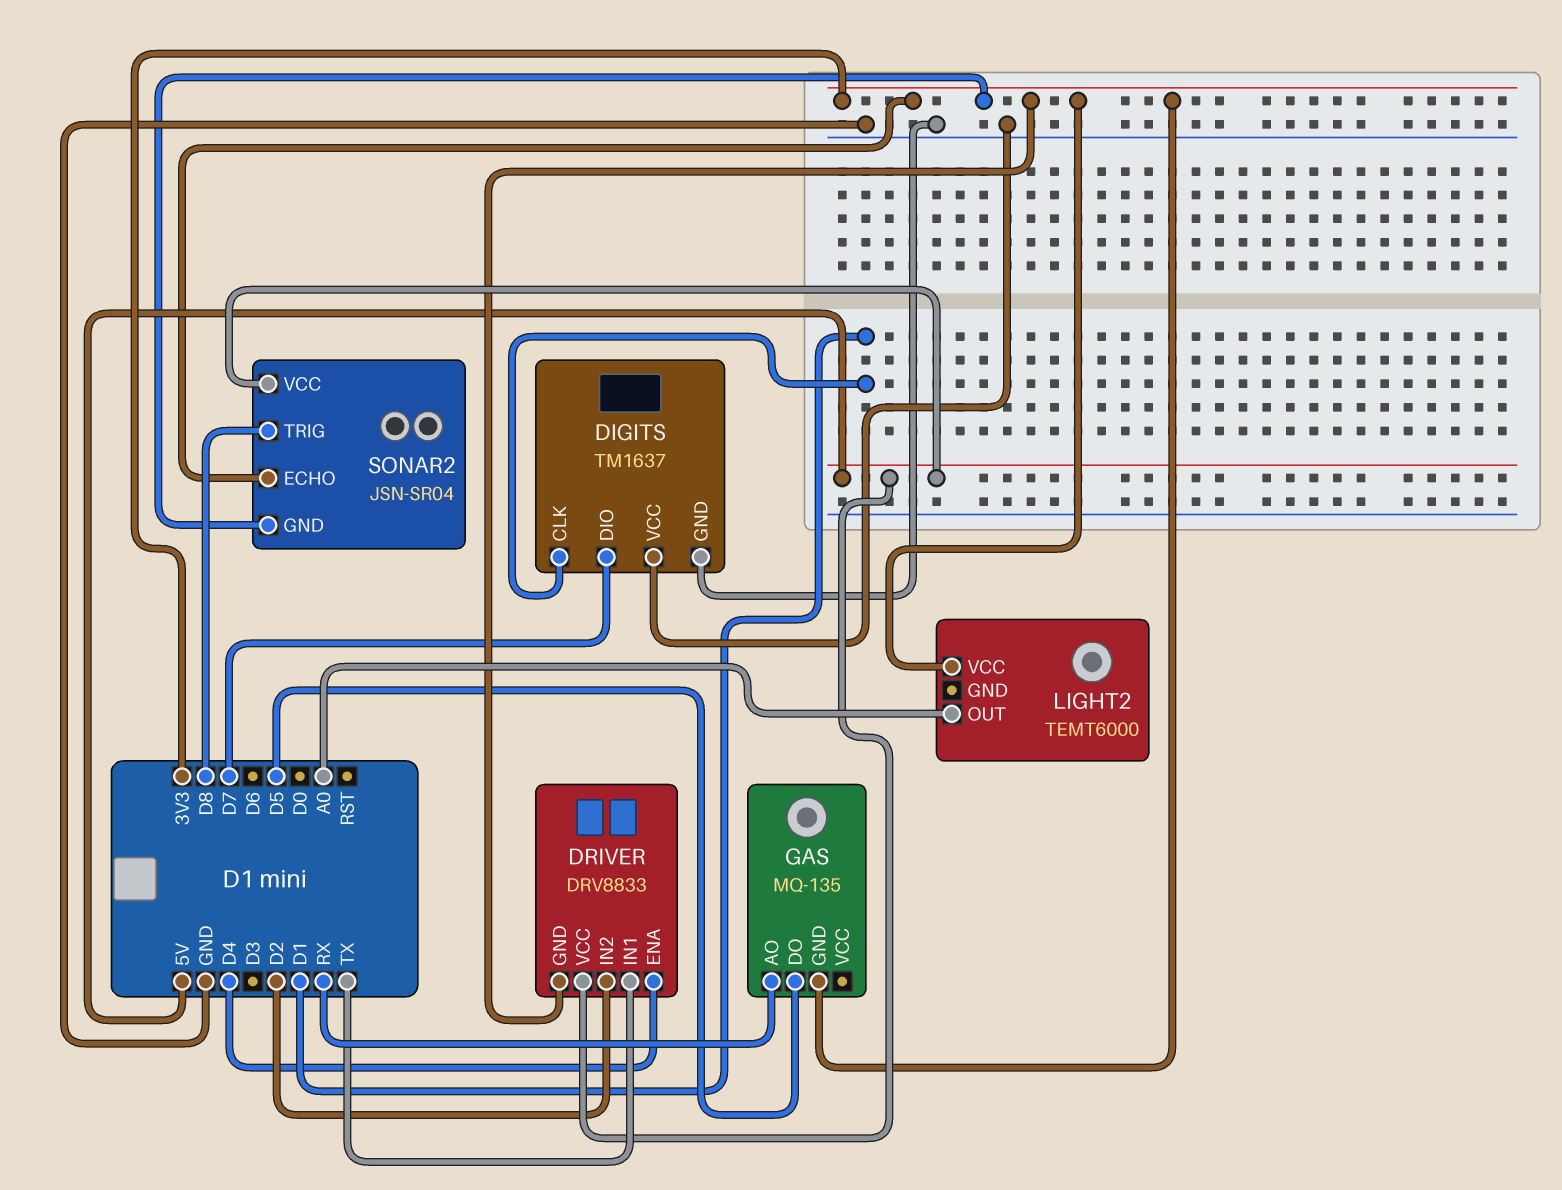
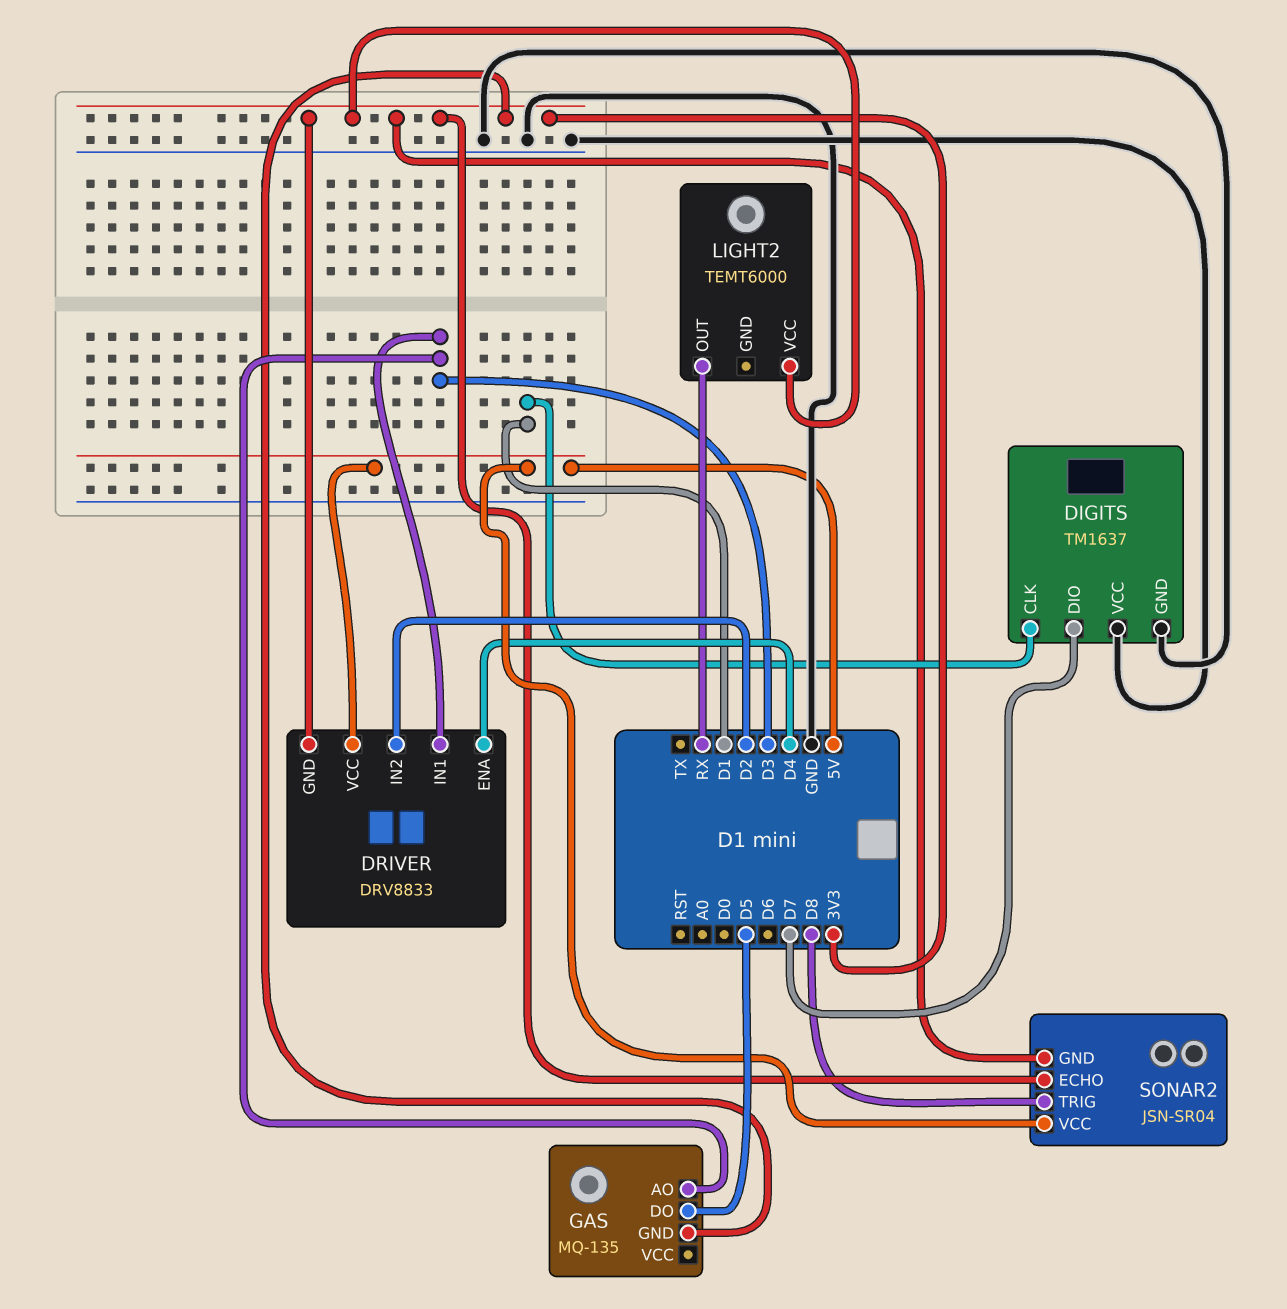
DRIVER pin IN1: TX -> D3
GAS pin AO: RX -> D3
LIGHT2 pin OUT: A0 -> RX

